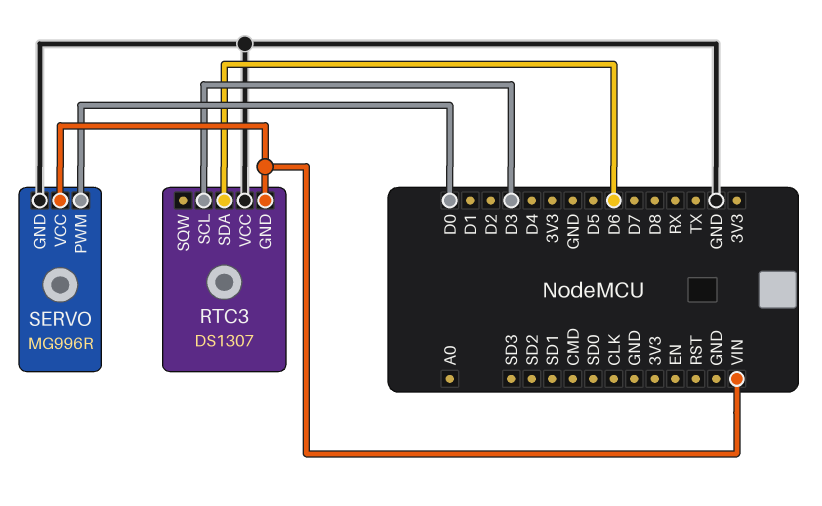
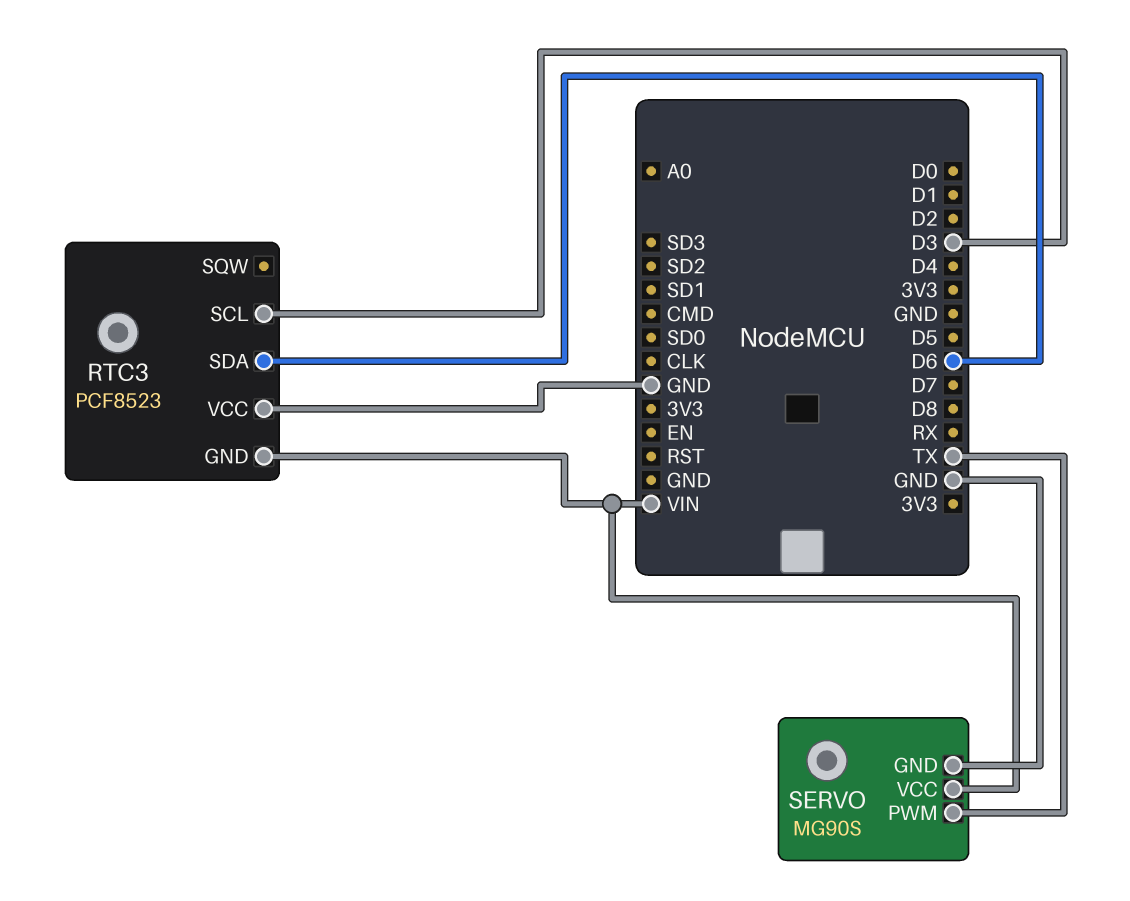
RTC3: DS1307 -> PCF8523
SERVO: MG996R -> MG90S
SERVO pin PWM: D0 -> TX

